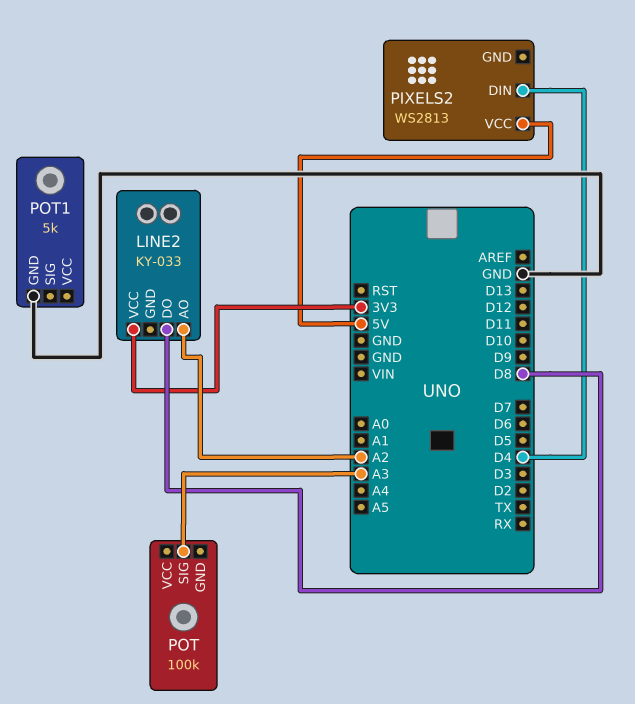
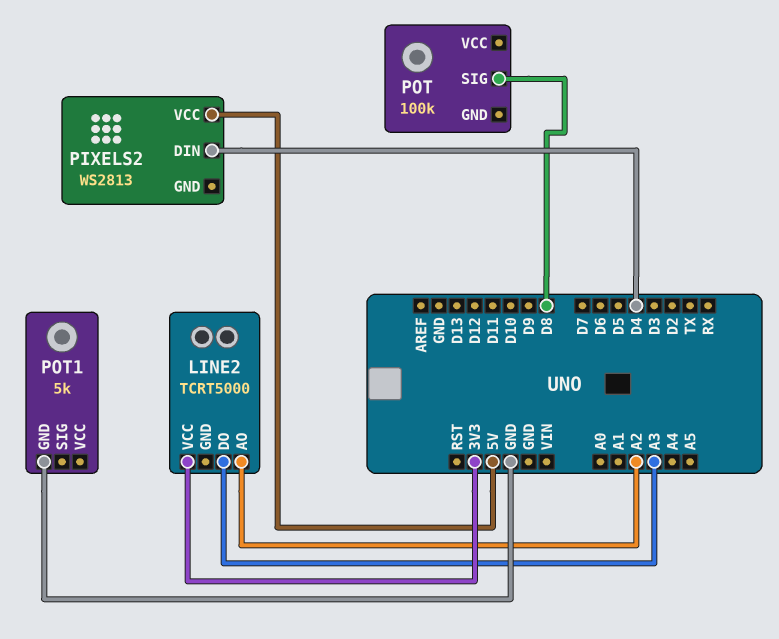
LINE2: KY-033 -> TCRT5000
LINE2 pin DO: D8 -> A3
POT pin SIG: A3 -> D8

